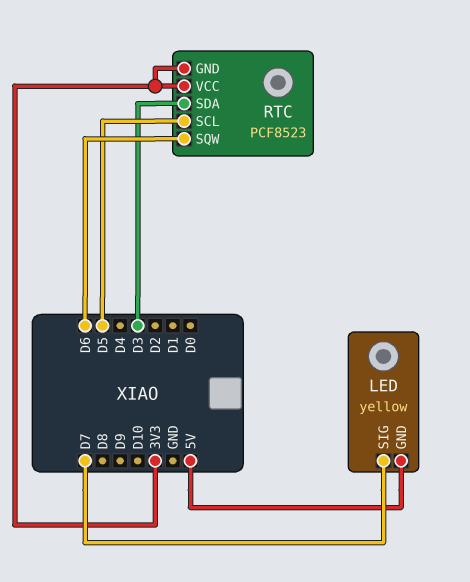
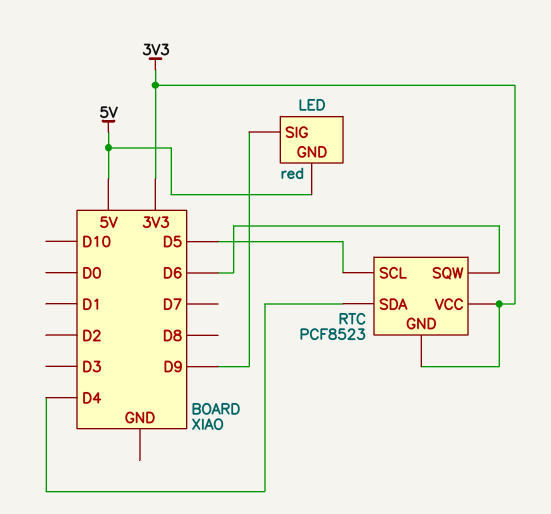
LED: yellow -> red
LED pin SIG: D7 -> D9
RTC pin SDA: D3 -> D4

